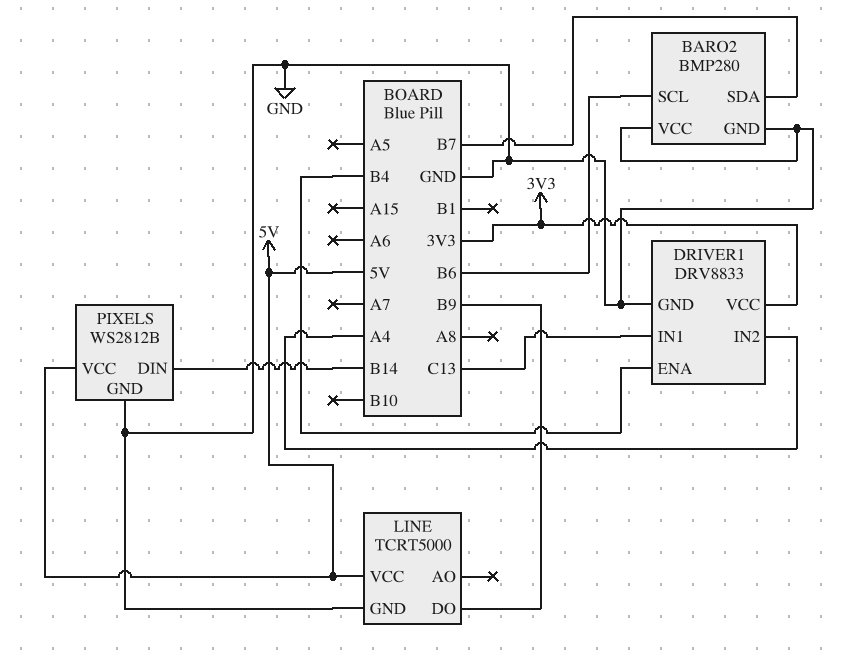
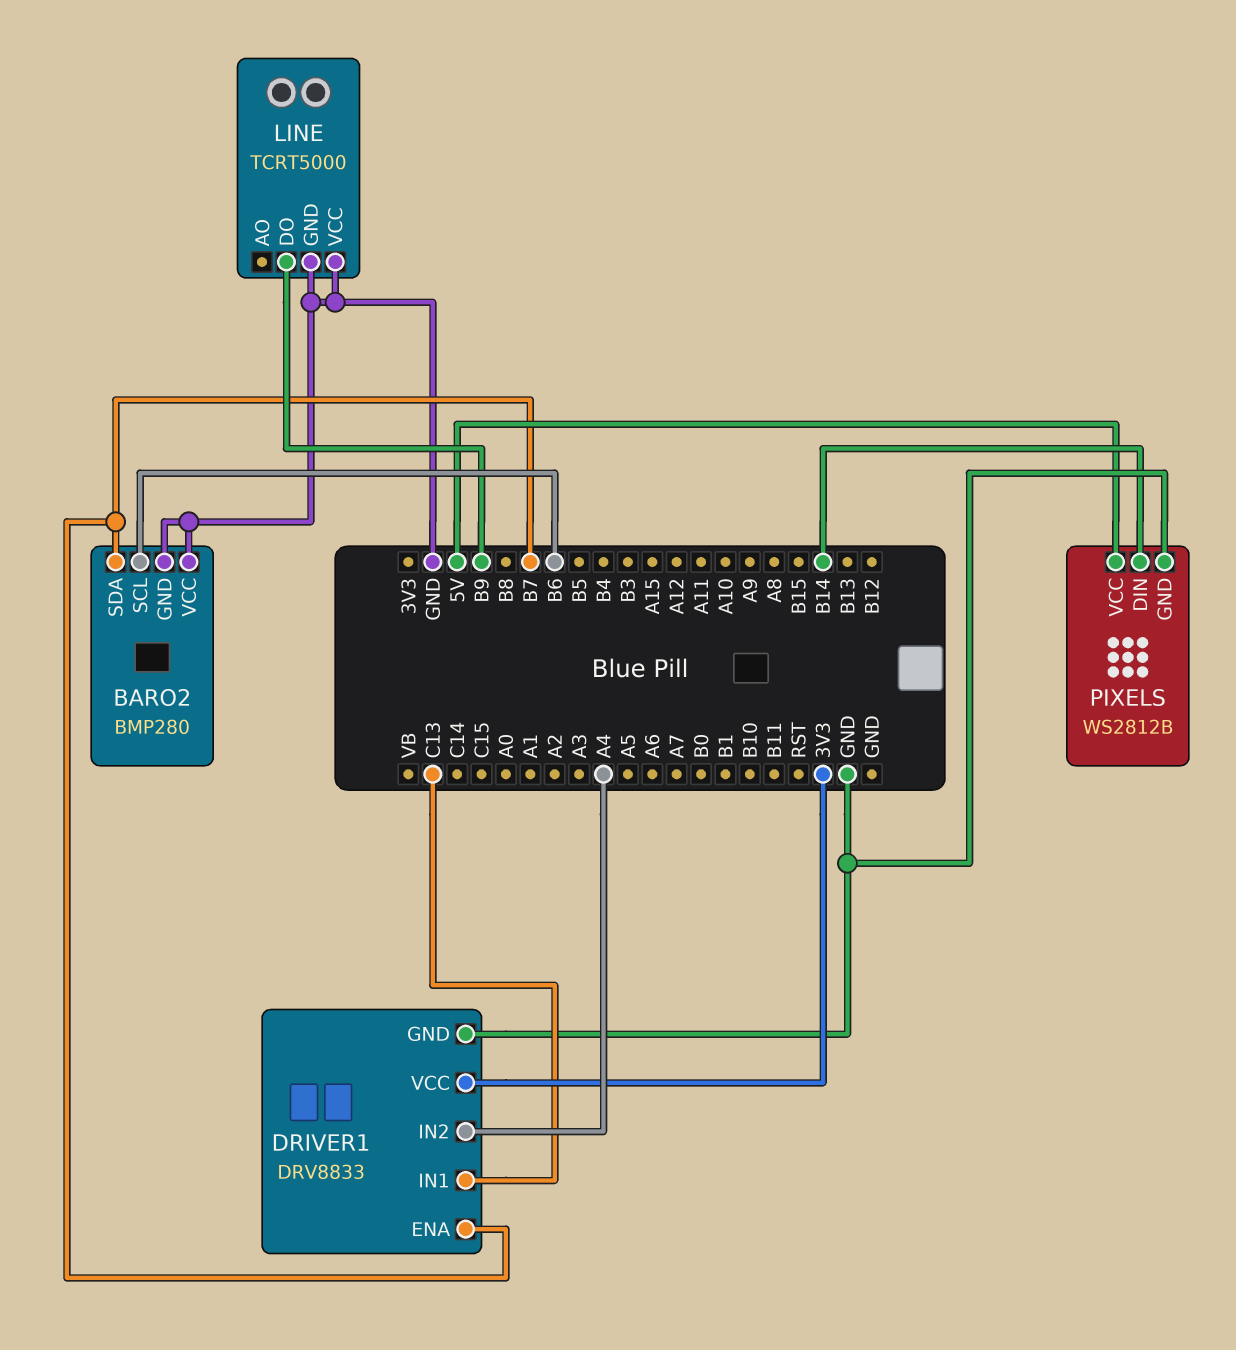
DRIVER1 pin ENA: B4 -> B7
LINE pin VCC: 5V -> GND

